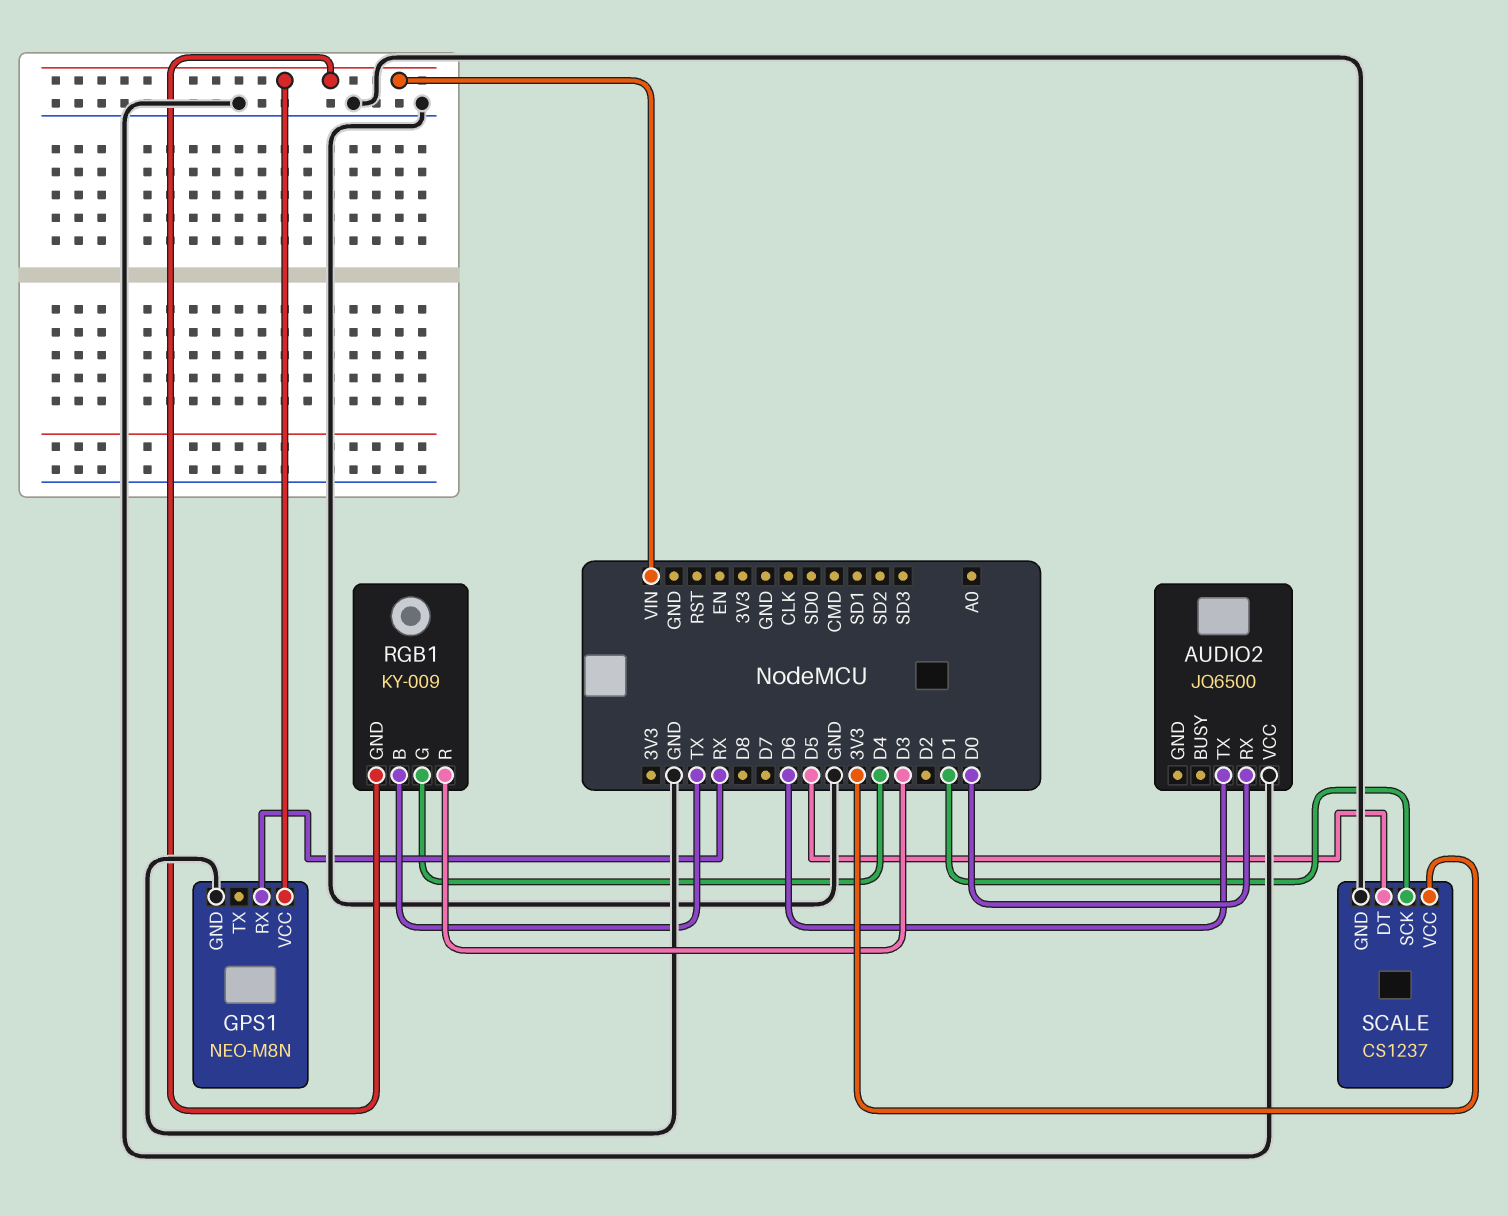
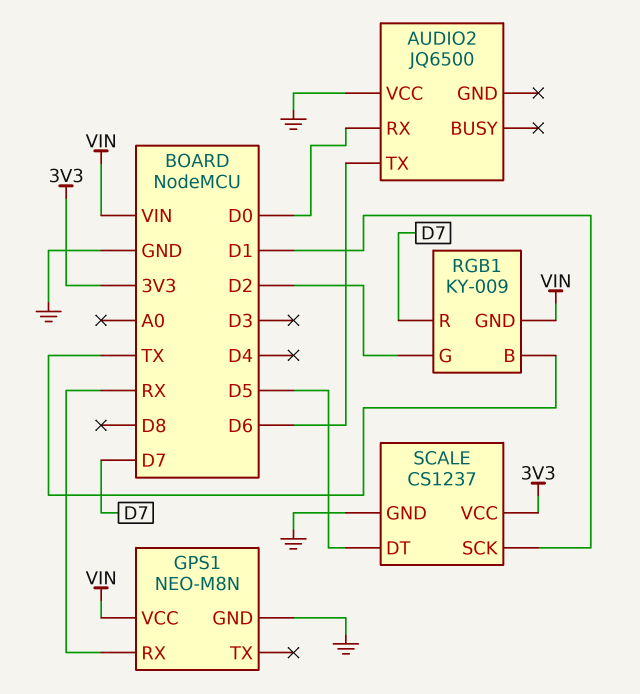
RGB1 pin G: D4 -> D2
RGB1 pin R: D3 -> D7

